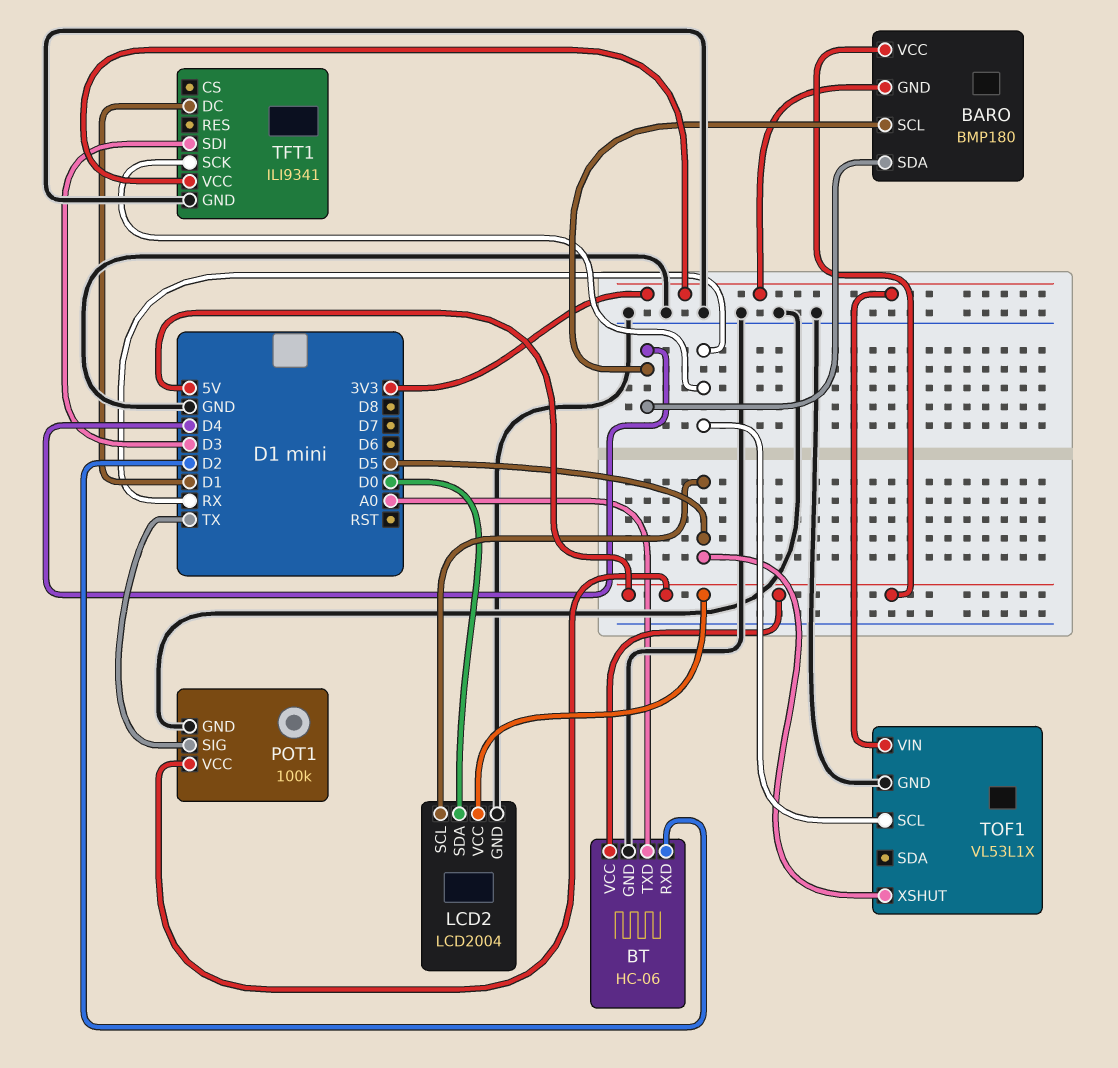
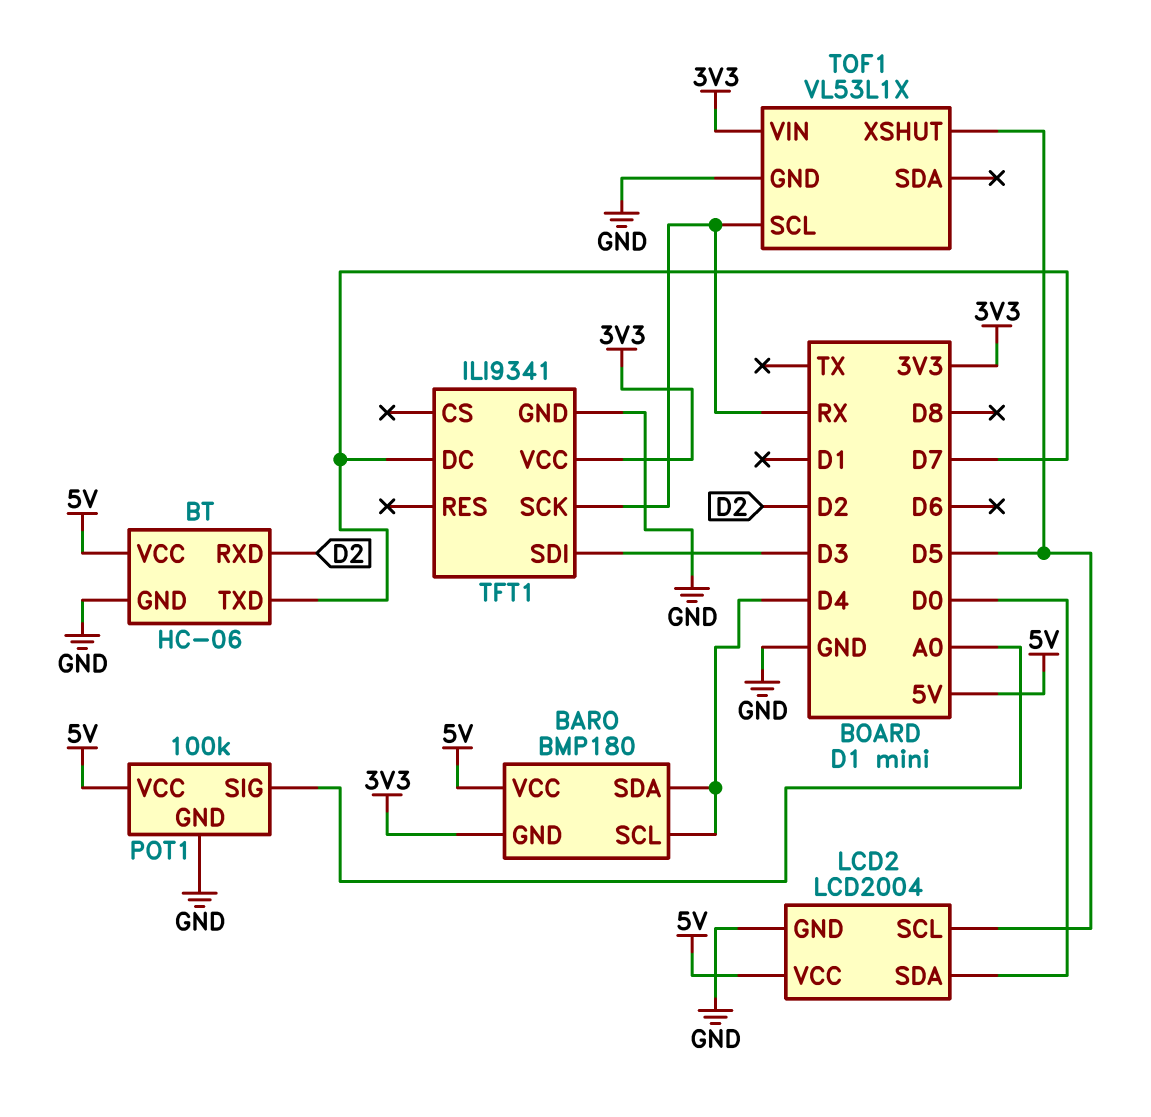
BT pin TXD: A0 -> D7
POT1 pin SIG: TX -> A0
TFT1 pin DC: D1 -> D7

